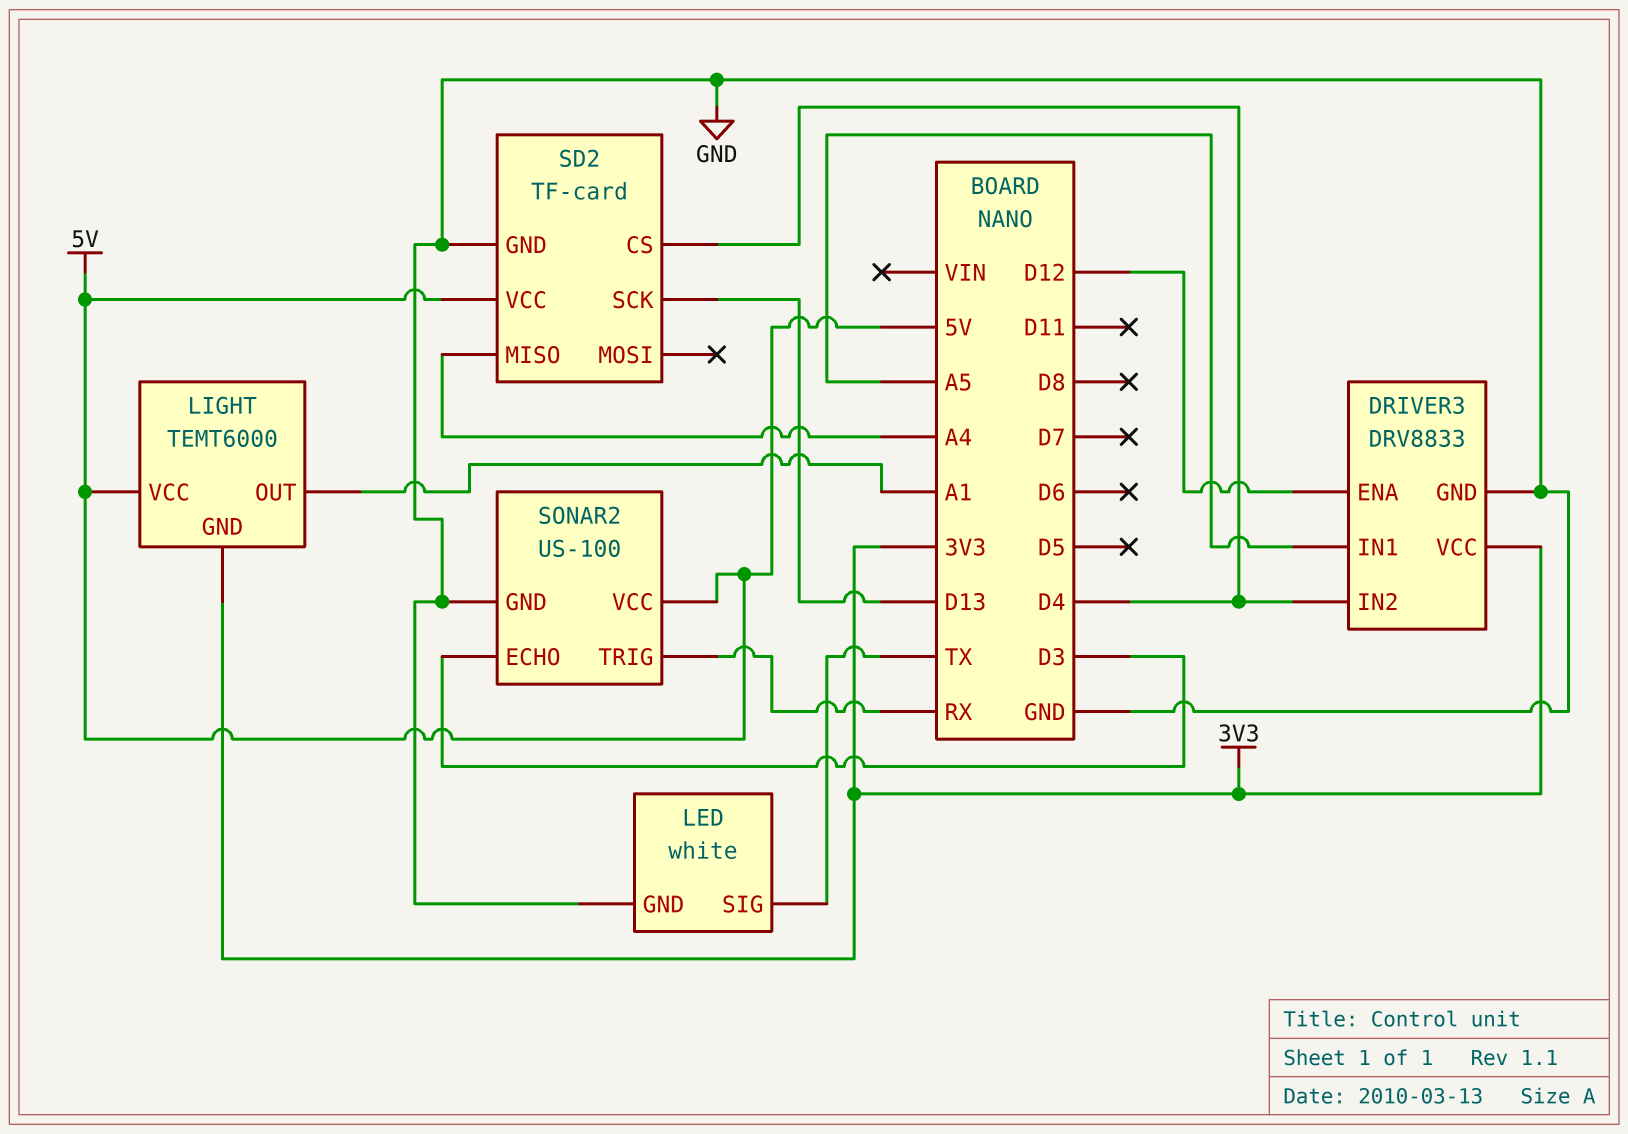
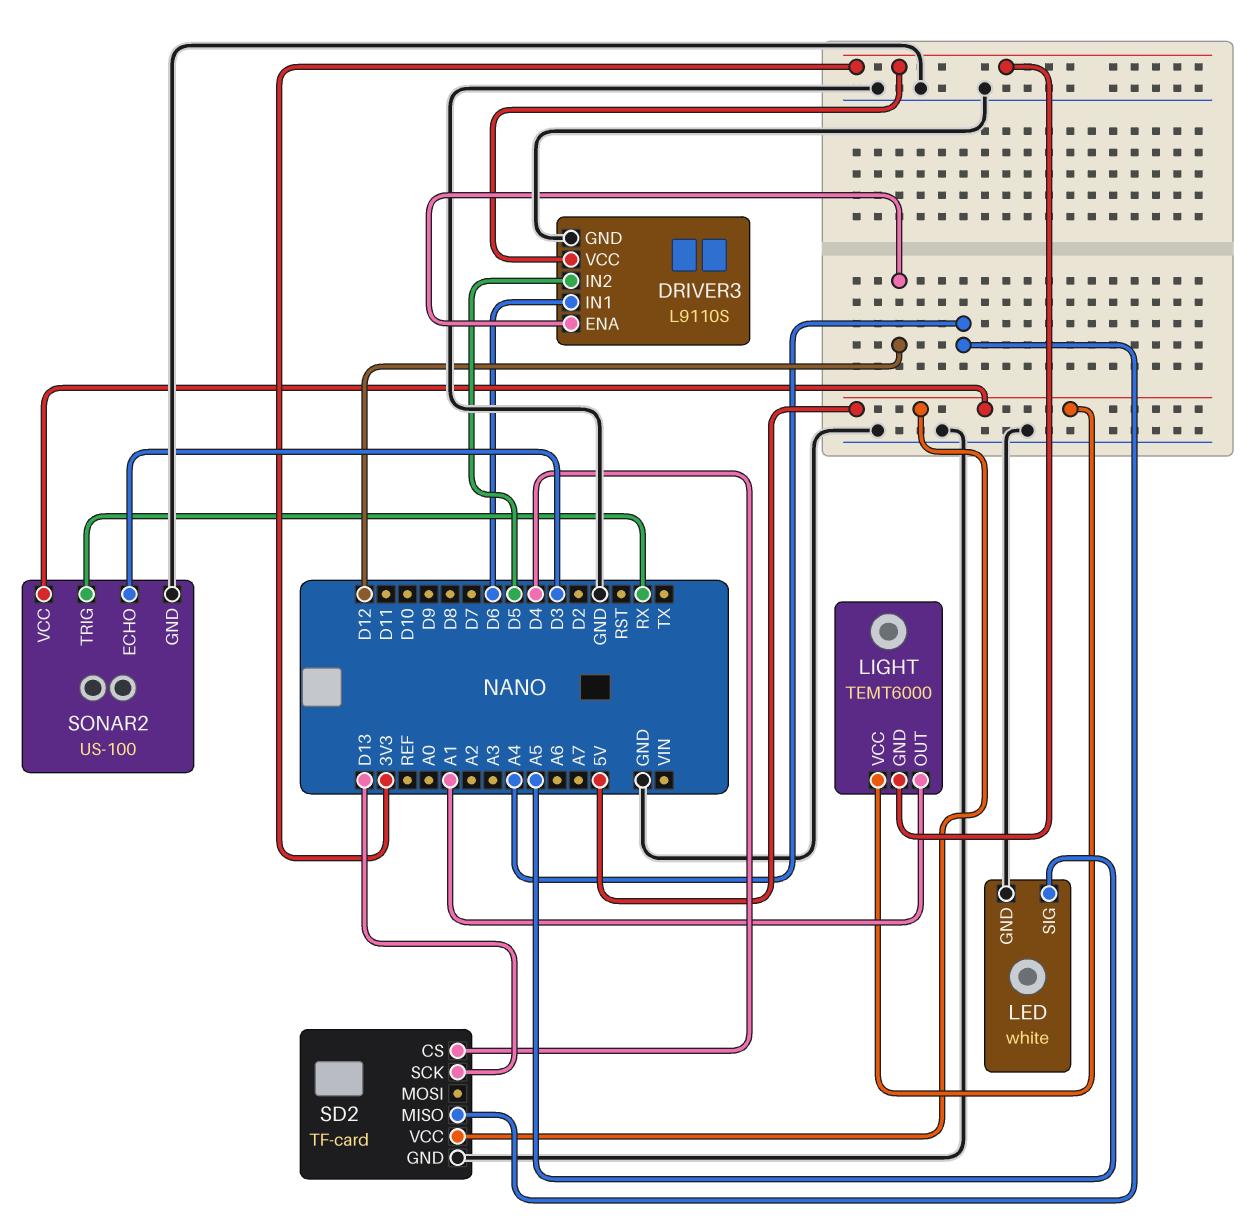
DRIVER3: DRV8833 -> L9110S
DRIVER3 pin IN1: A5 -> D6
DRIVER3 pin IN2: D4 -> D5
LED pin SIG: TX -> A5

